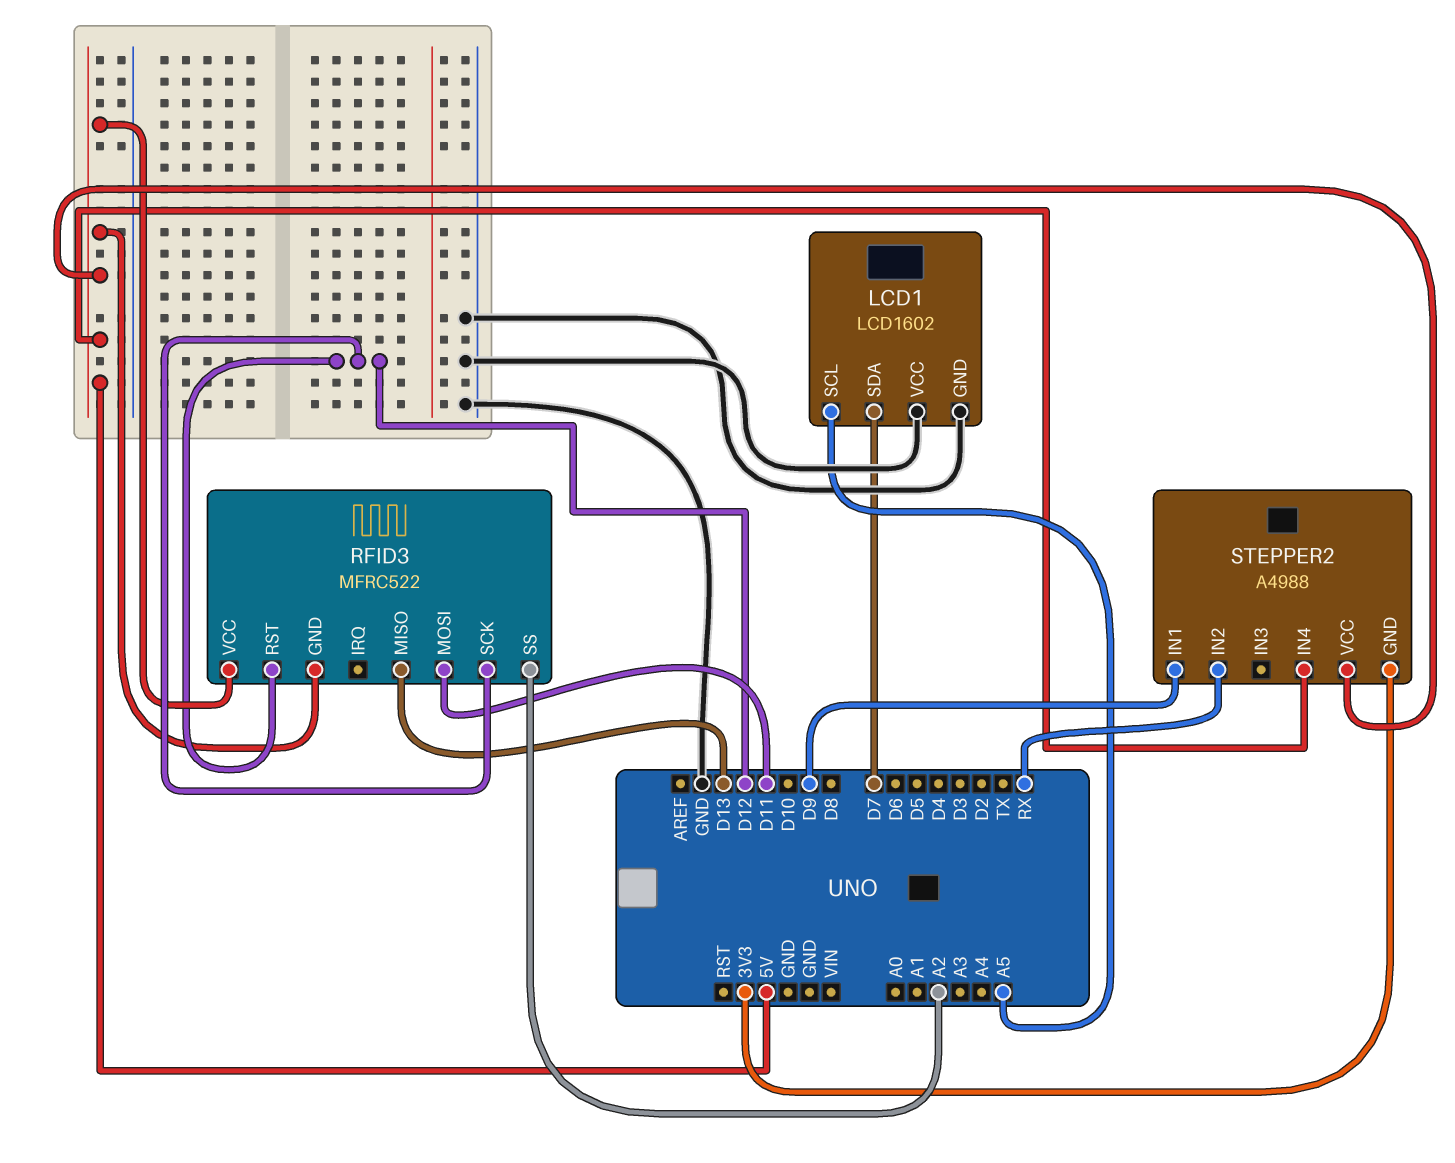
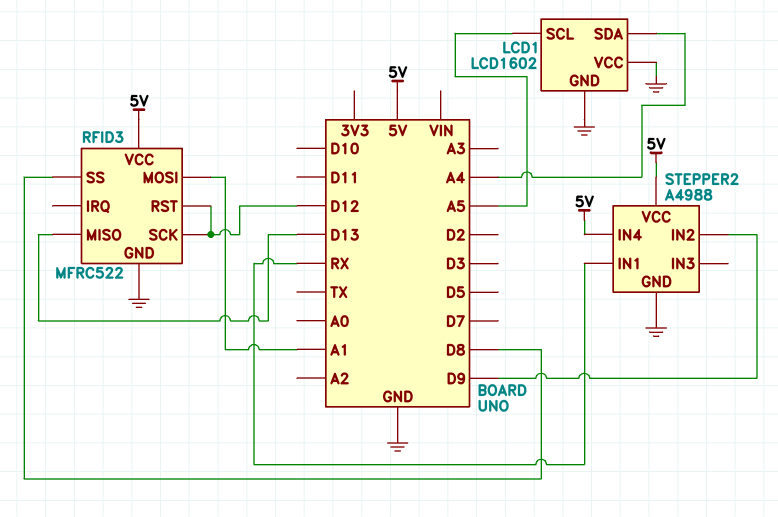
LCD1 pin SDA: D7 -> A4
RFID3 pin GND: 5V -> GND
RFID3 pin MOSI: D11 -> A1
RFID3 pin SS: A2 -> D8
STEPPER2 pin GND: 3V3 -> GND
STEPPER2 pin IN1: D9 -> RX
STEPPER2 pin IN2: RX -> D9

